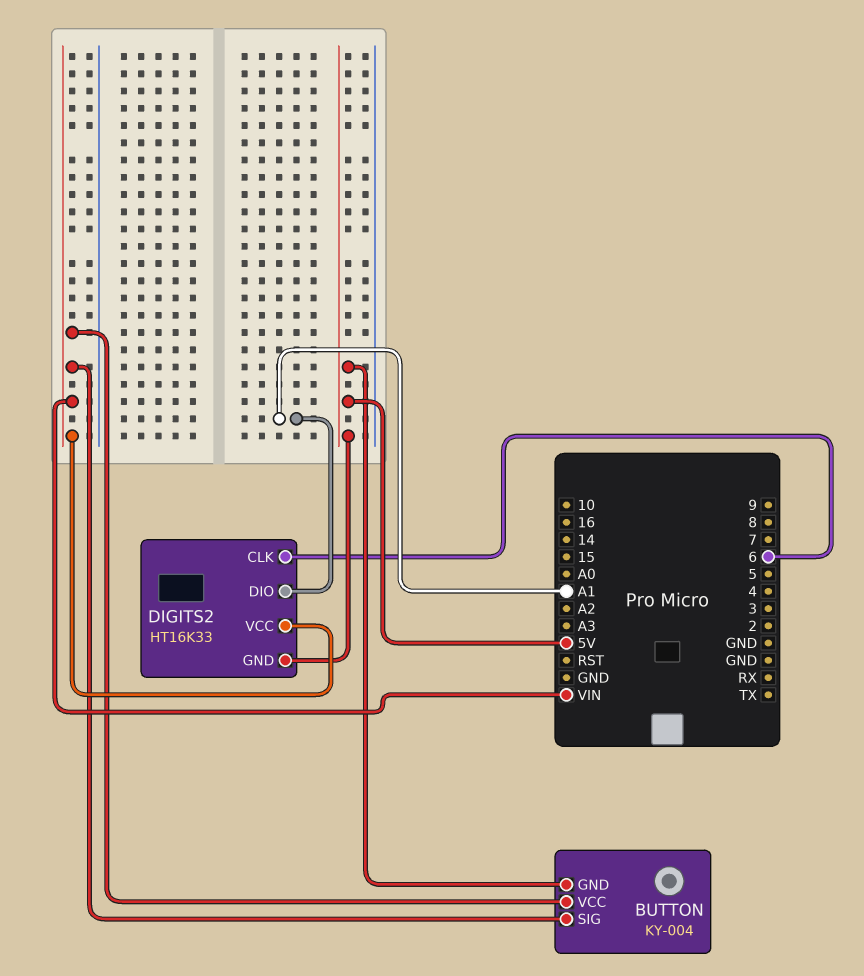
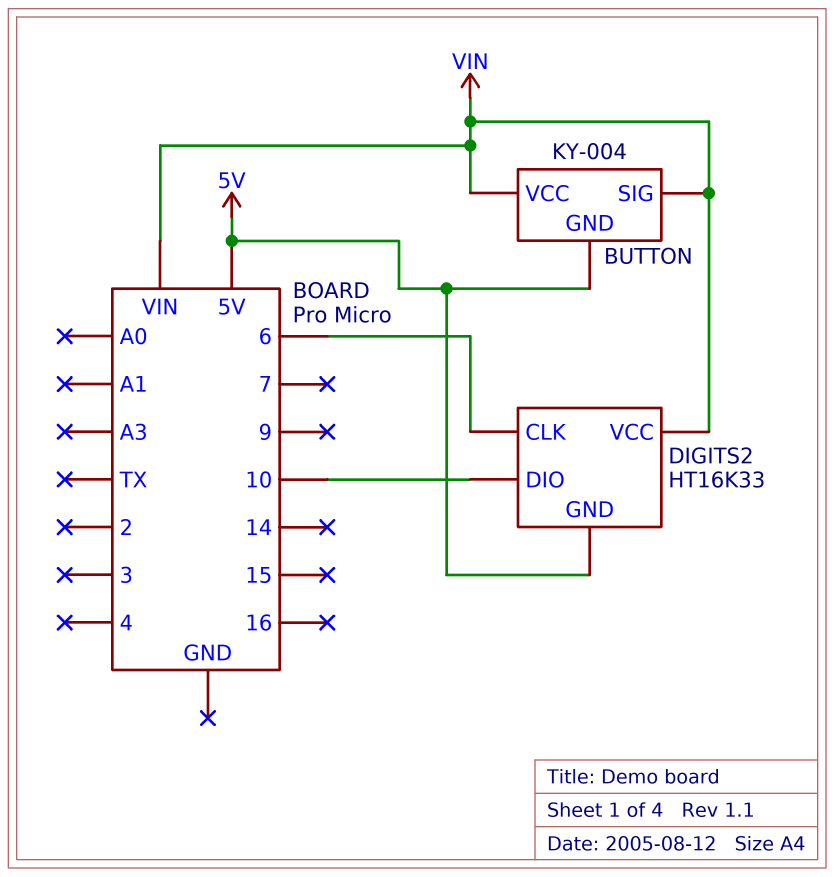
DIGITS2 pin DIO: A1 -> 10

